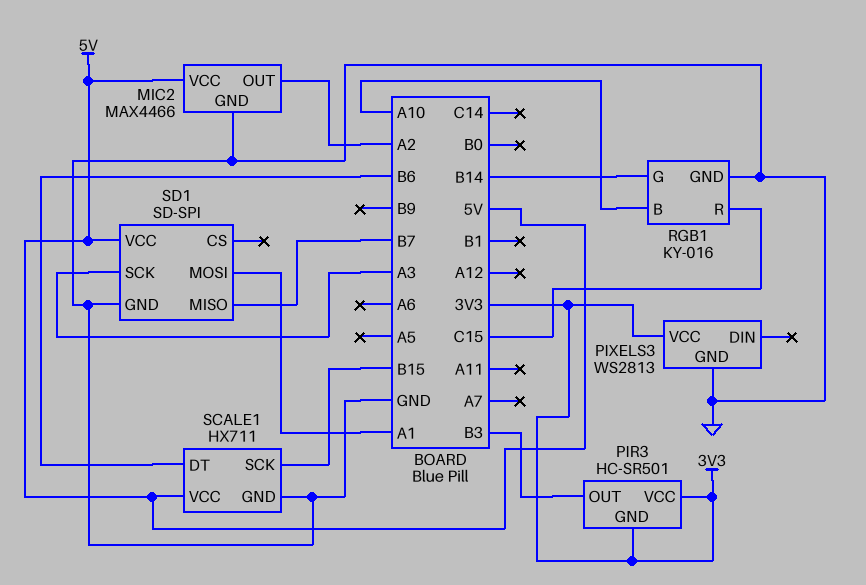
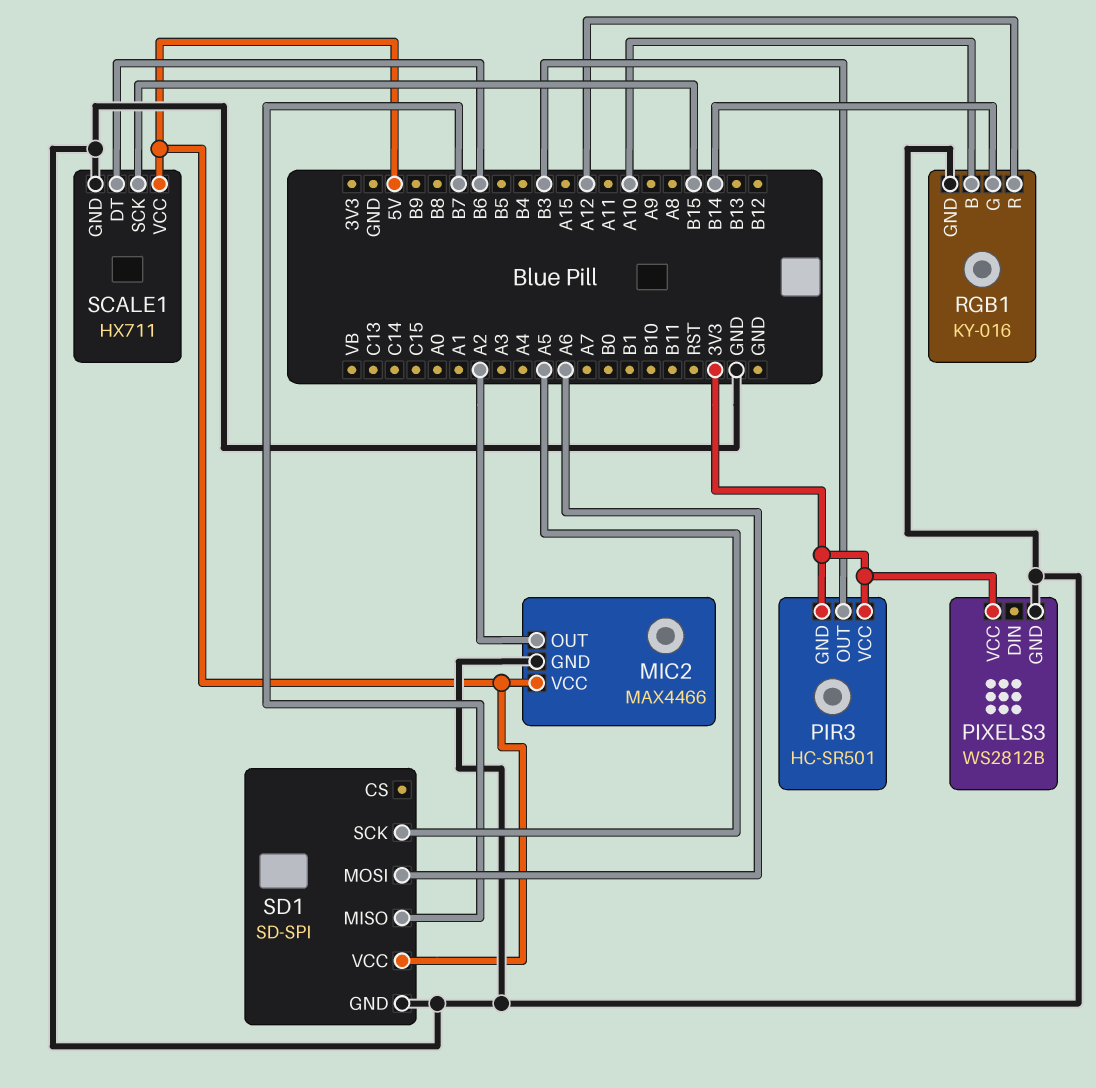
PIXELS3: WS2813 -> WS2812B
RGB1 pin R: C15 -> A12
SD1 pin MOSI: A1 -> A6
SD1 pin SCK: A3 -> A5

